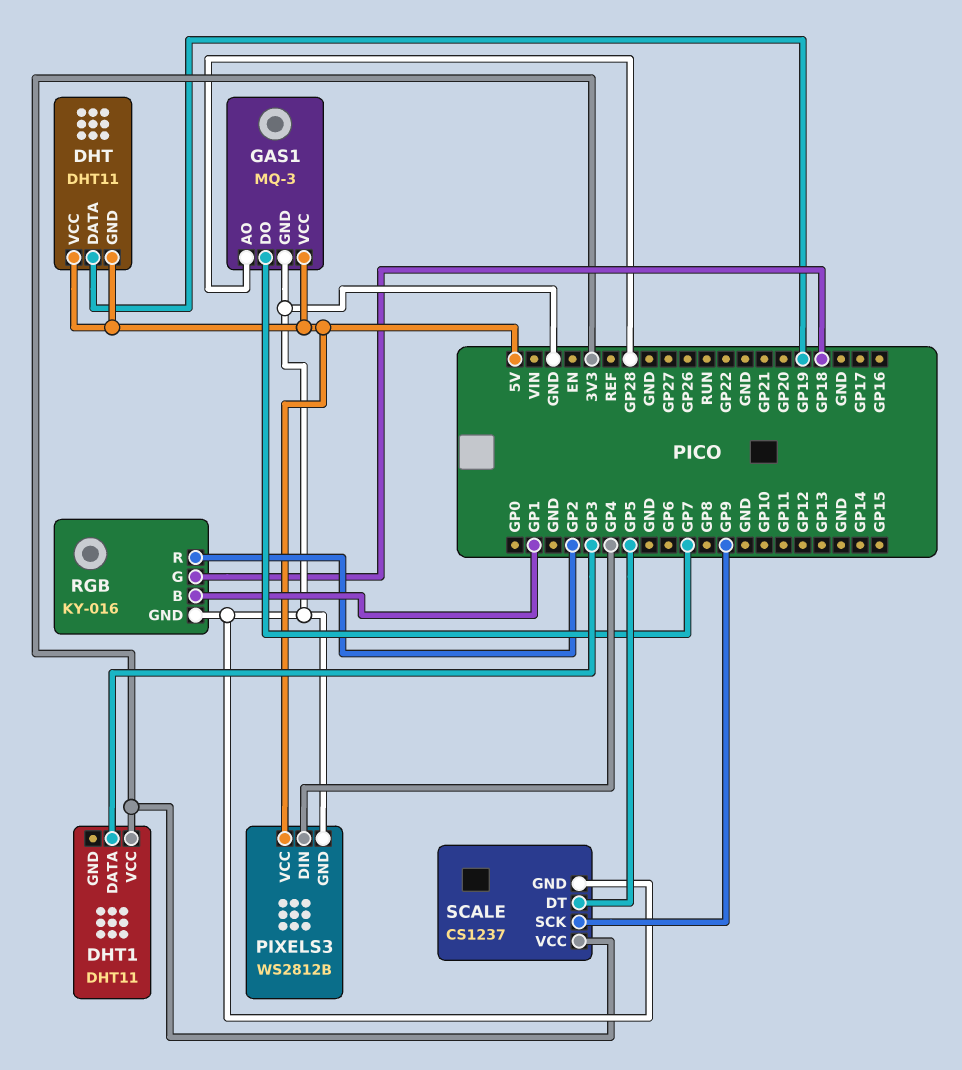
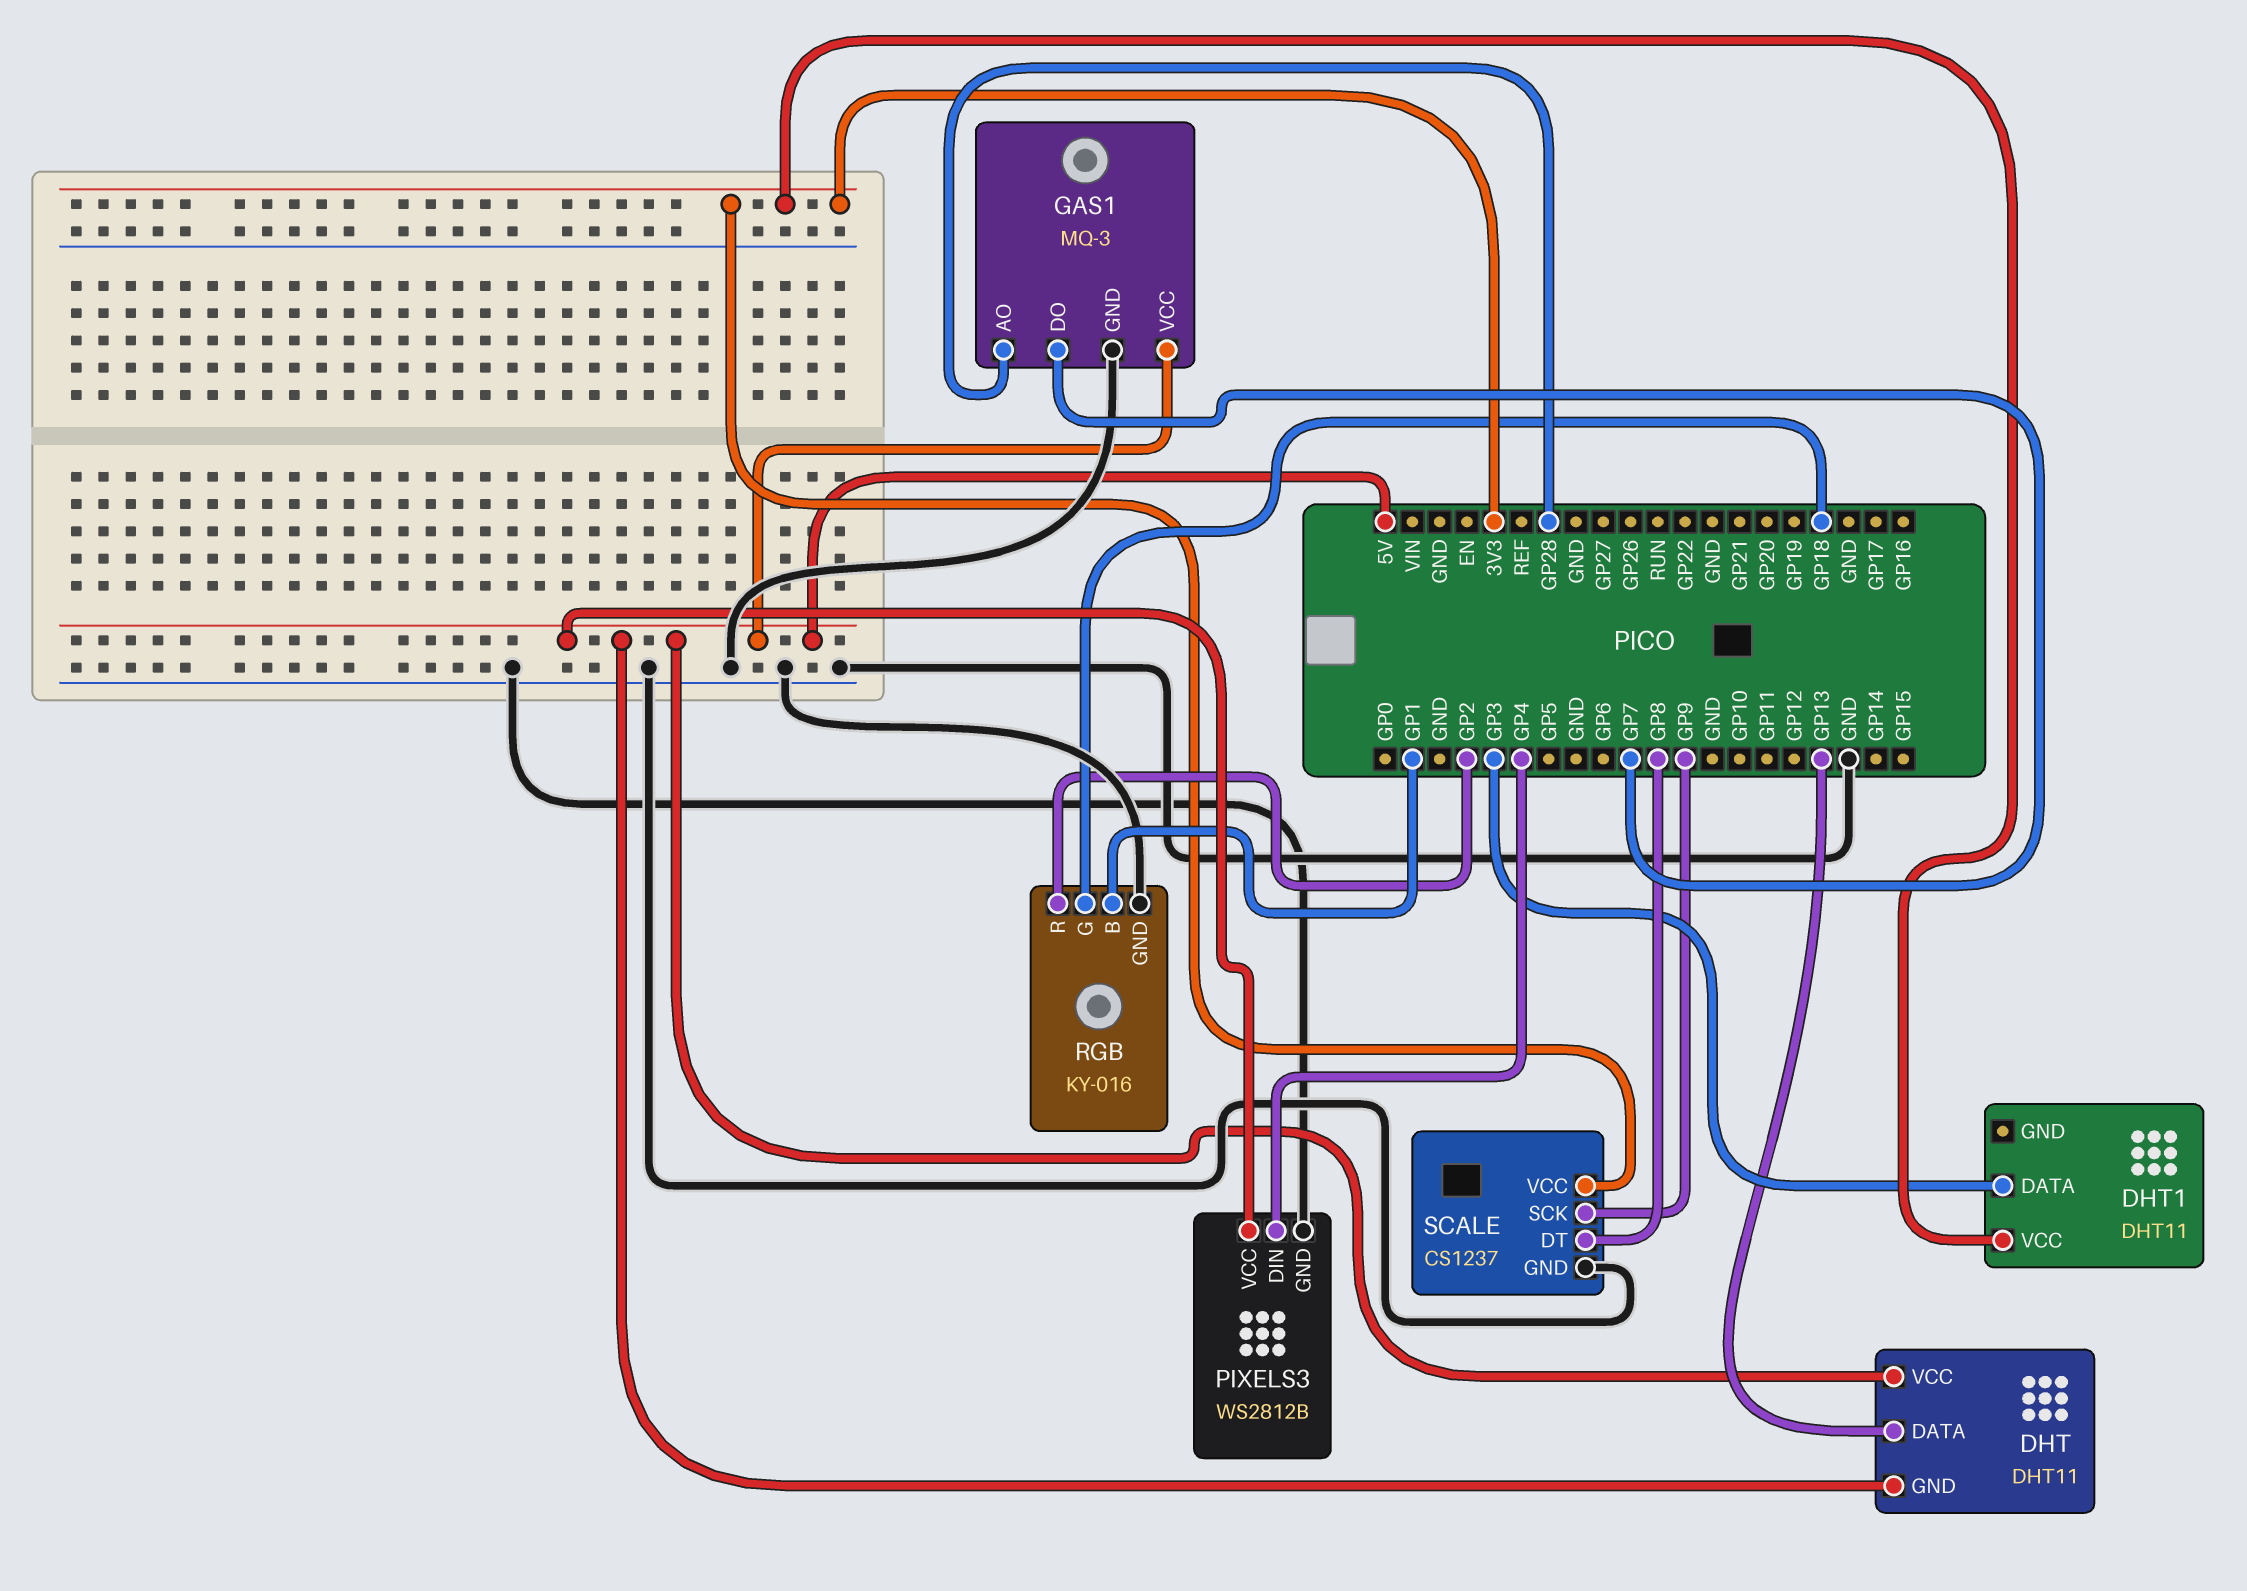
DHT pin DATA: GP19 -> GP13
SCALE pin DT: GP5 -> GP8

